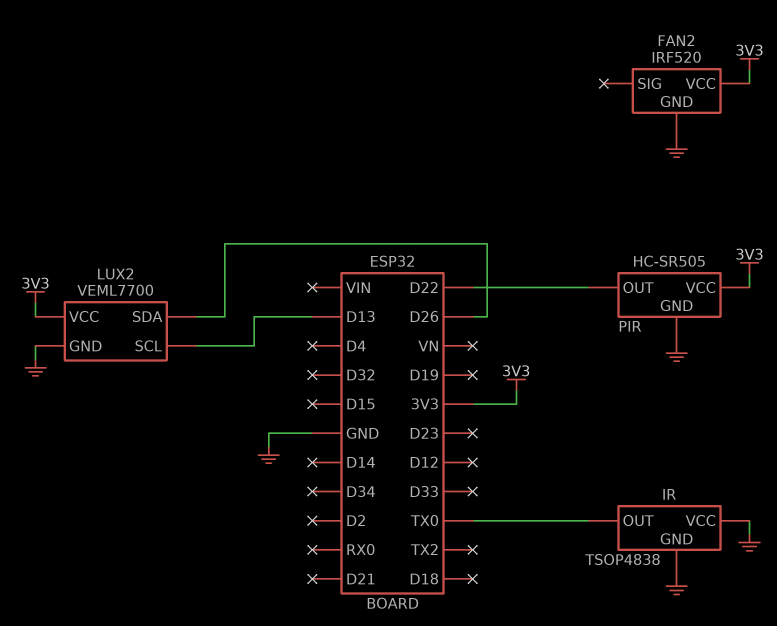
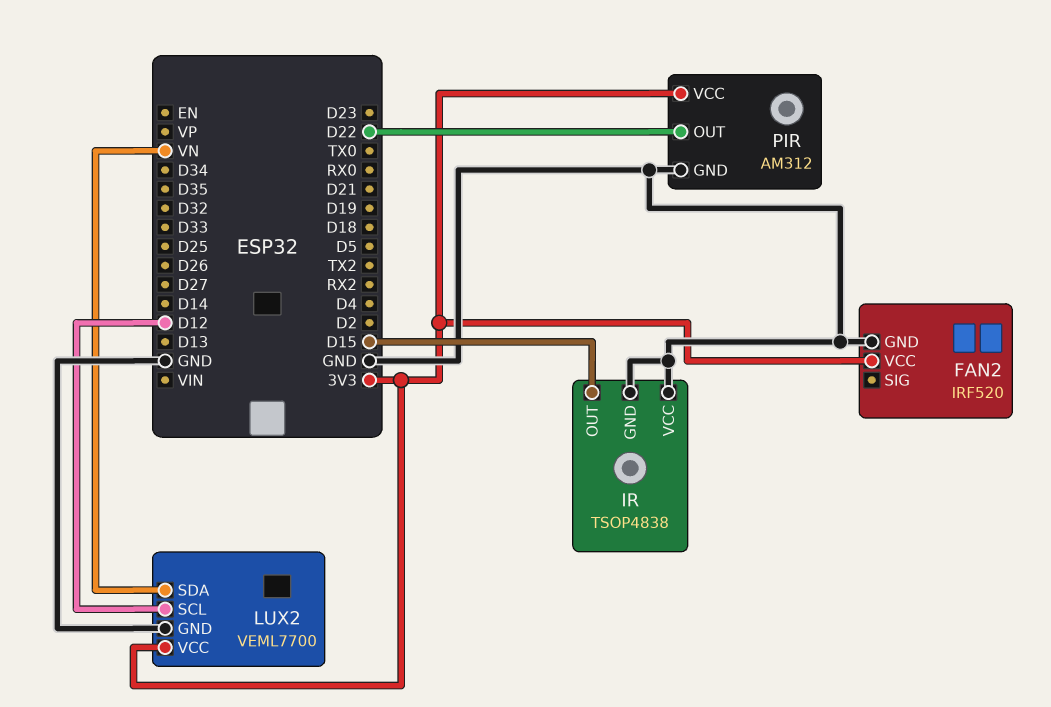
IR pin OUT: TX0 -> D15
LUX2 pin SCL: D13 -> D12
LUX2 pin SDA: D26 -> VN
PIR: HC-SR505 -> AM312

